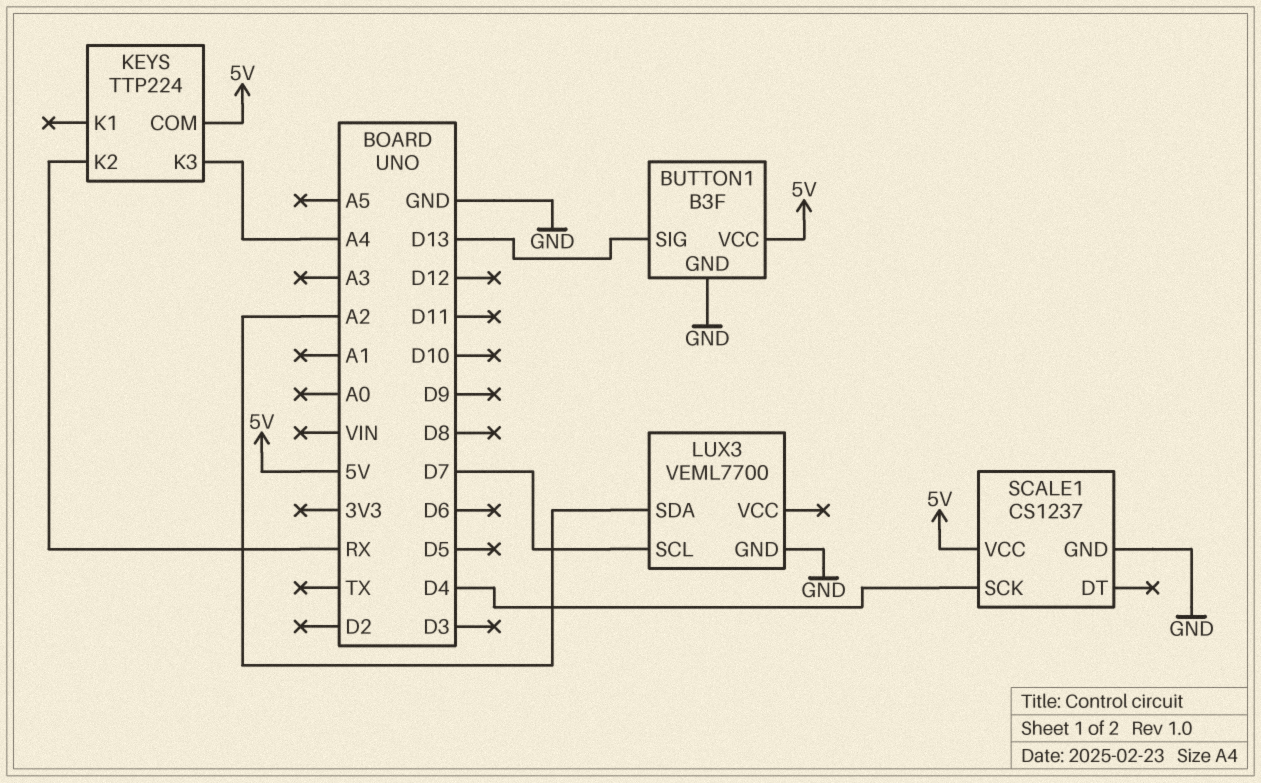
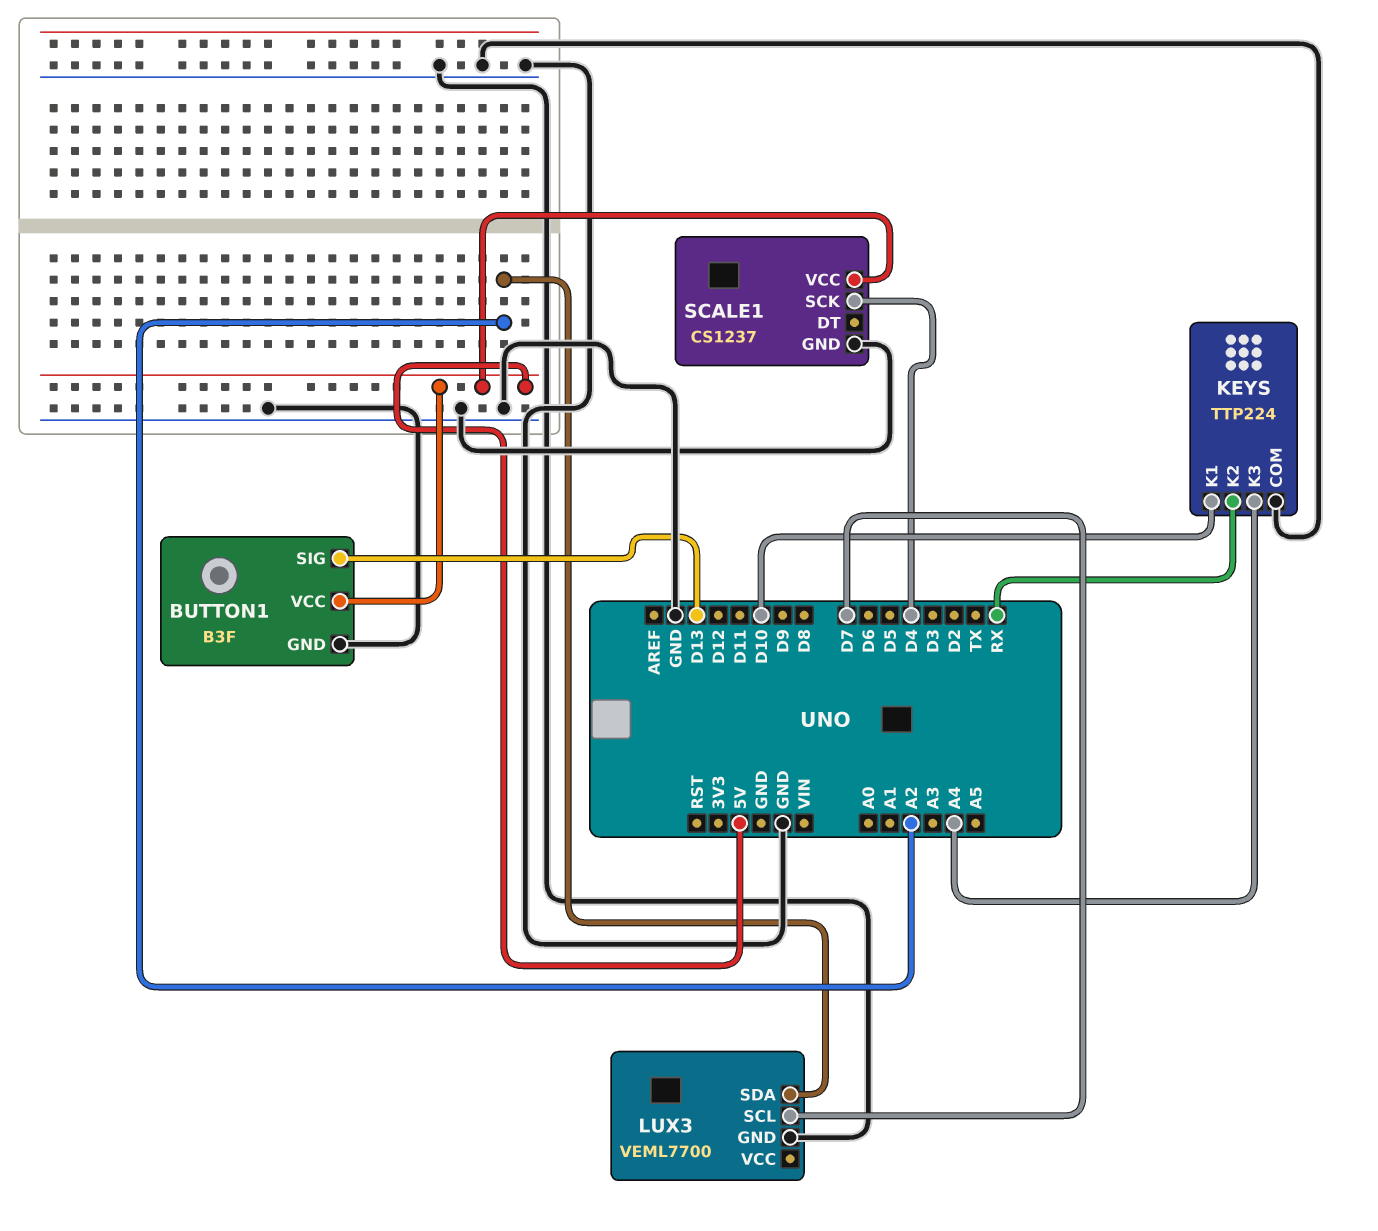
KEYS pin COM: 5V -> GND
KEYS pin K1: none -> D10

